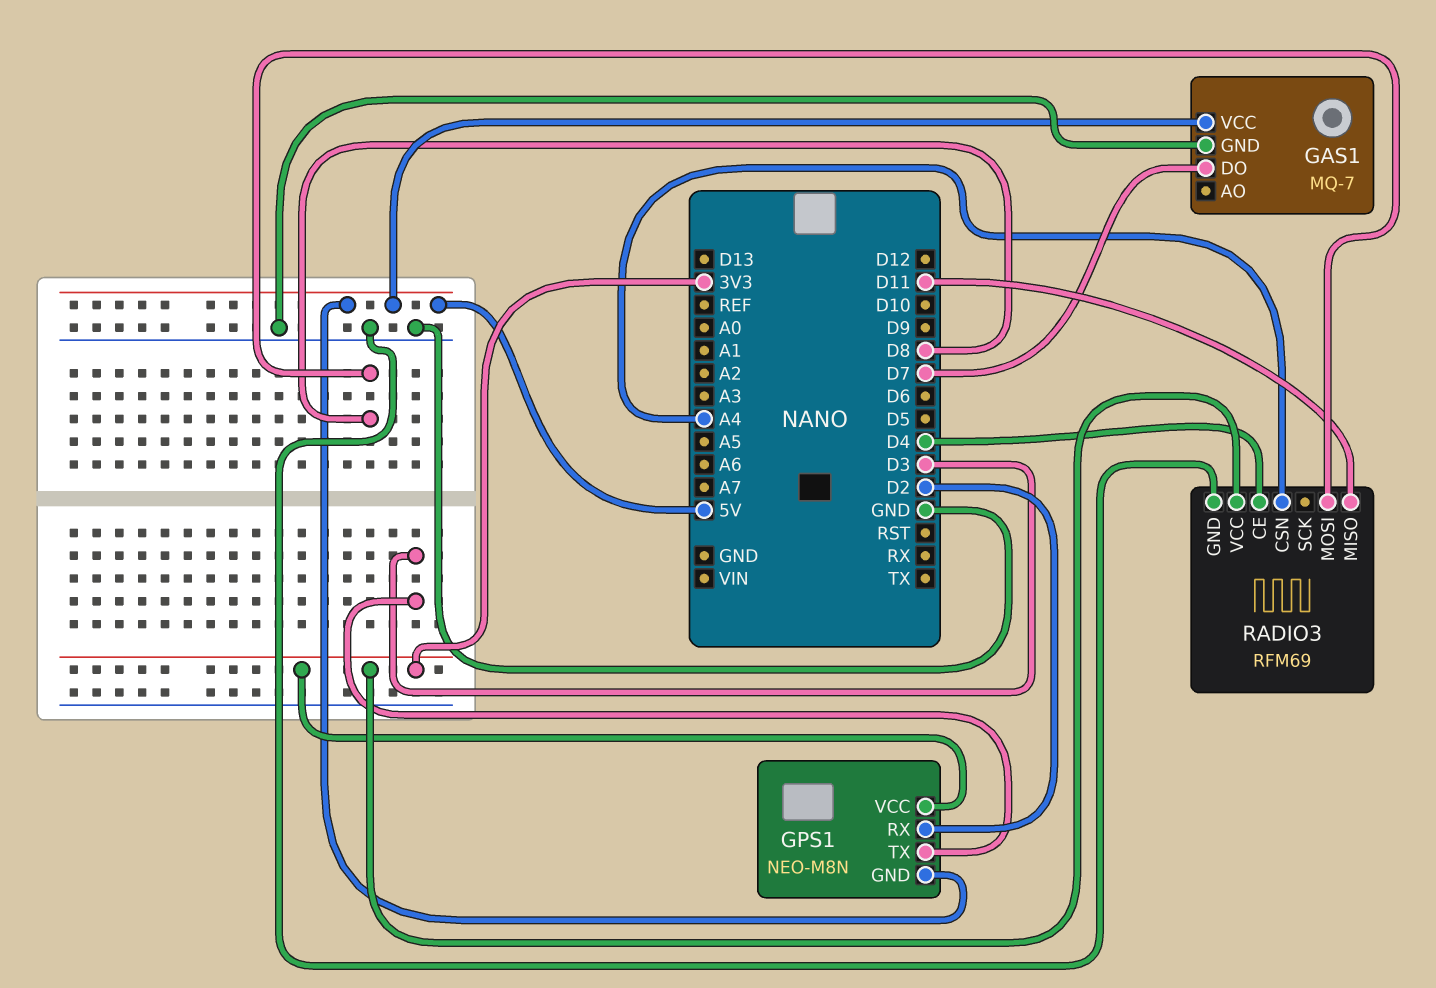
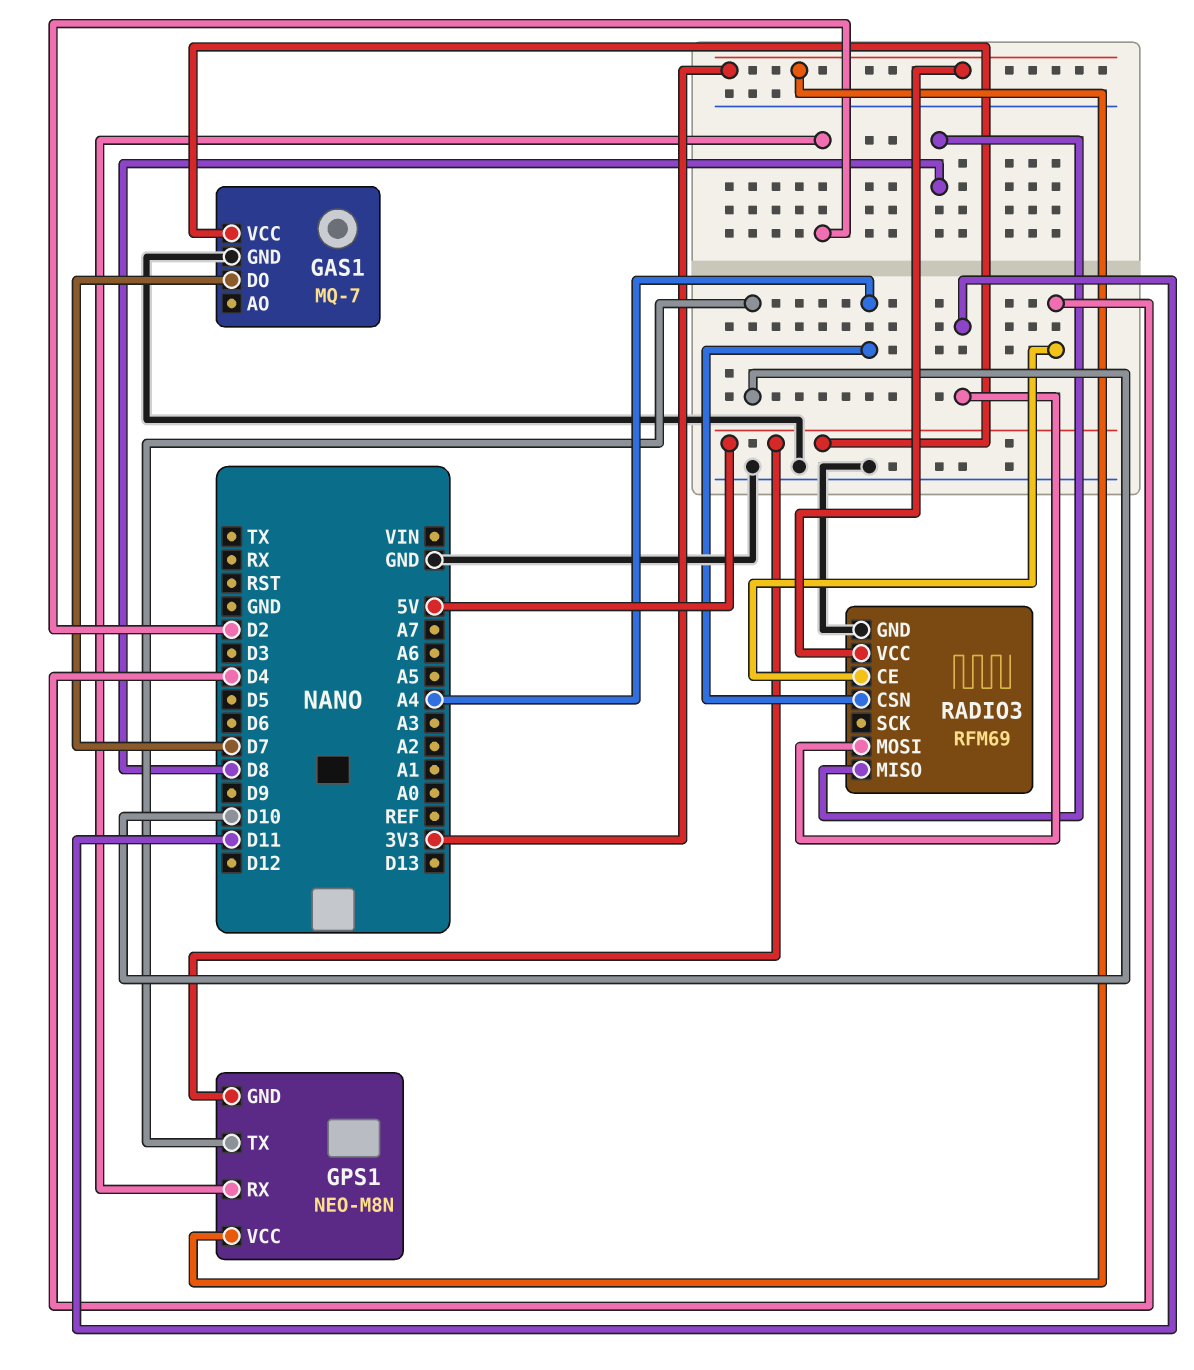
GPS1 pin TX: D3 -> D10
RADIO3 pin MISO: D11 -> D8
RADIO3 pin MOSI: D8 -> D11

